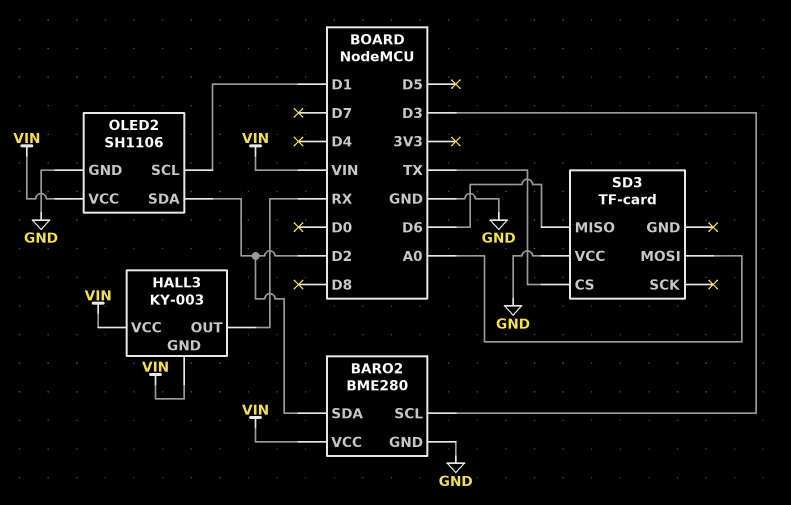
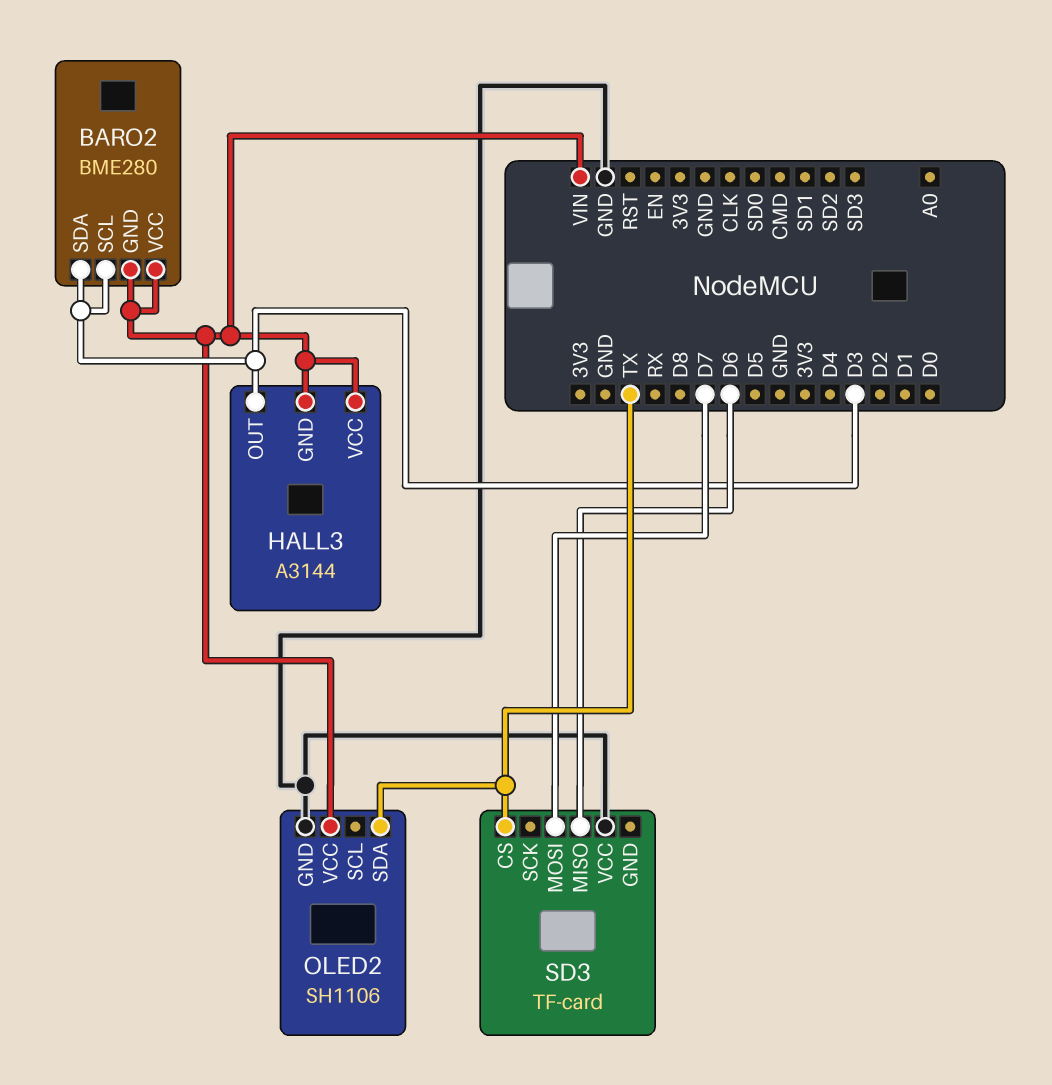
BARO2 pin GND: GND -> VIN
BARO2 pin SDA: D2 -> D3
HALL3: KY-003 -> A3144
HALL3 pin OUT: RX -> D3
OLED2 pin SCL: D1 -> none
OLED2 pin SDA: D2 -> TX
SD3 pin MOSI: A0 -> D7

